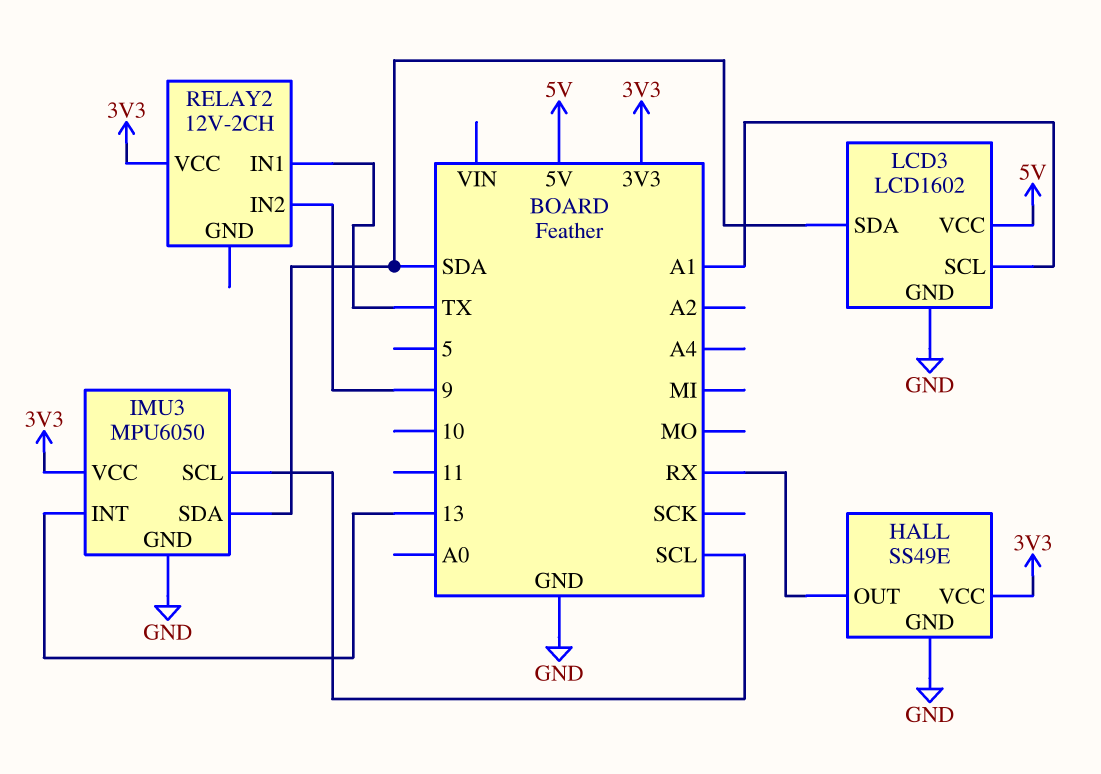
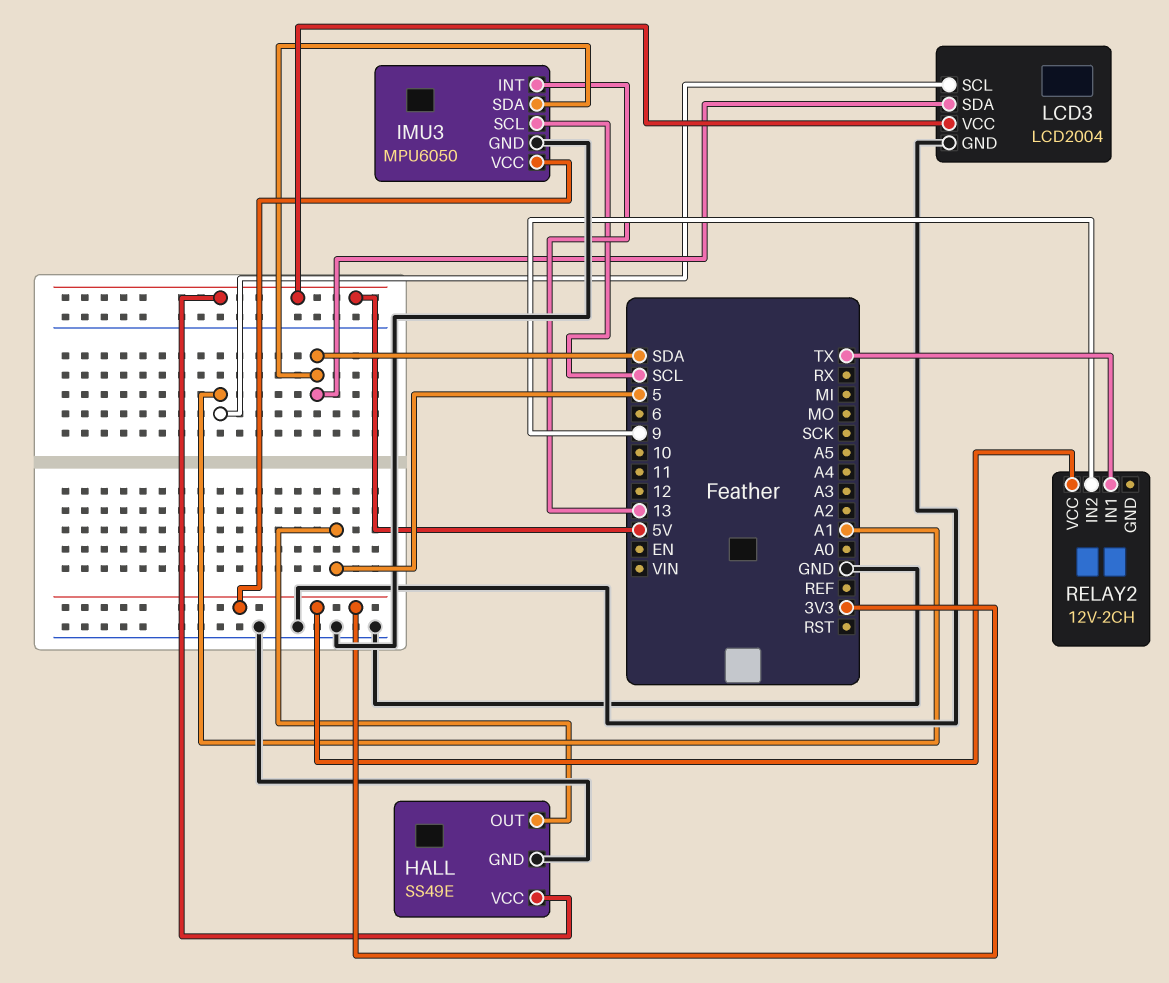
HALL pin OUT: RX -> 5
HALL pin VCC: 3V3 -> 5V
LCD3: LCD1602 -> LCD2004

